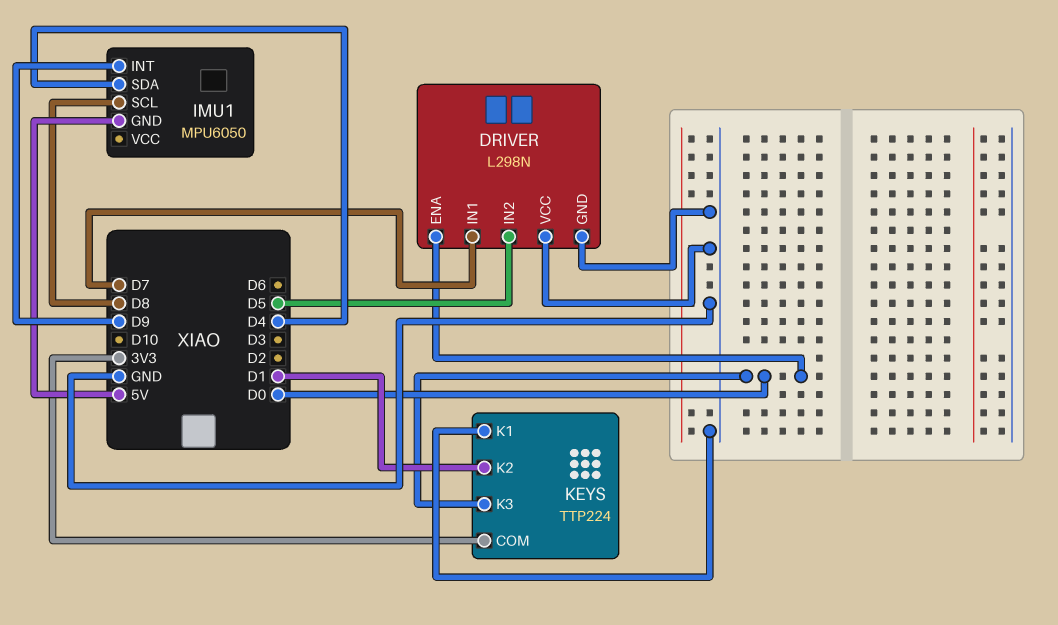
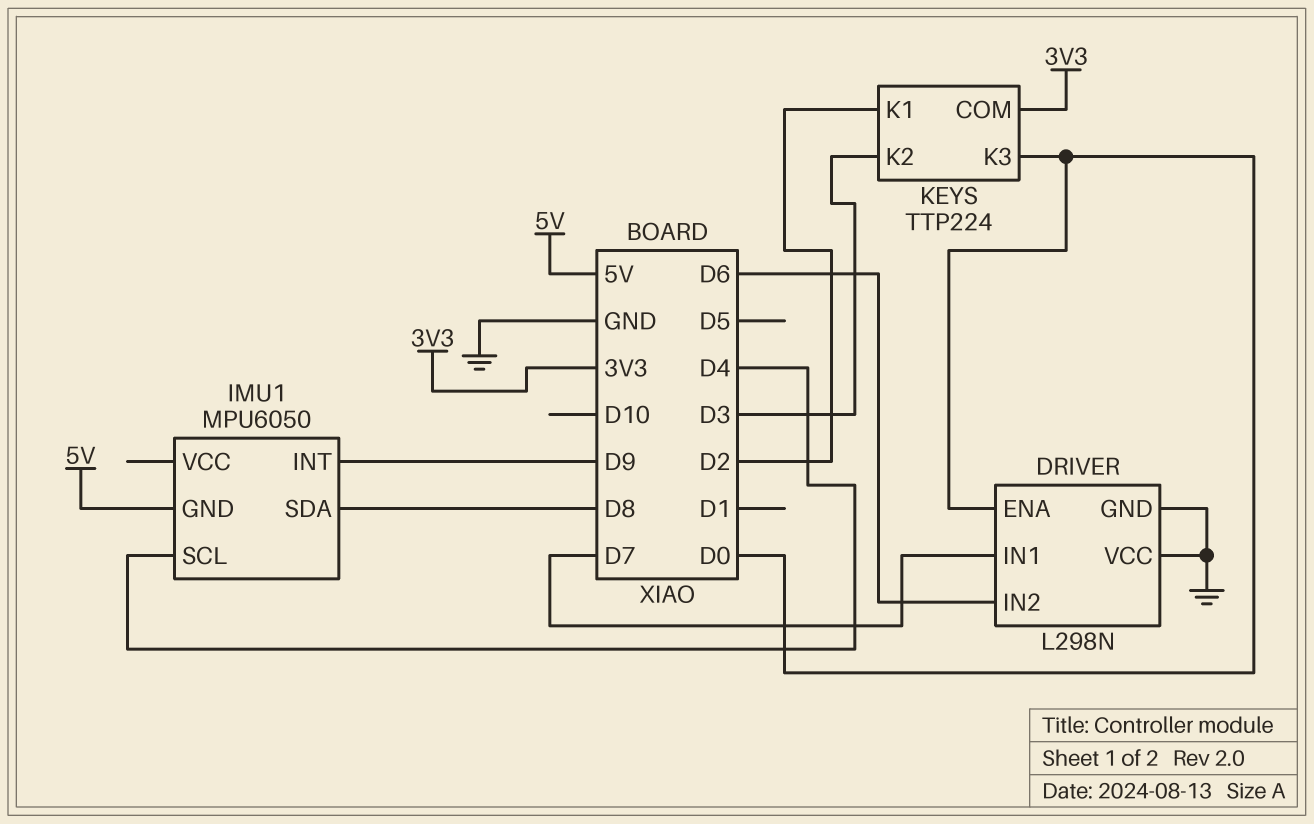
DRIVER pin IN2: D5 -> D6
IMU1 pin SCL: D8 -> D4
IMU1 pin SDA: D4 -> D8
KEYS pin K1: GND -> D2
KEYS pin K2: D1 -> D3

